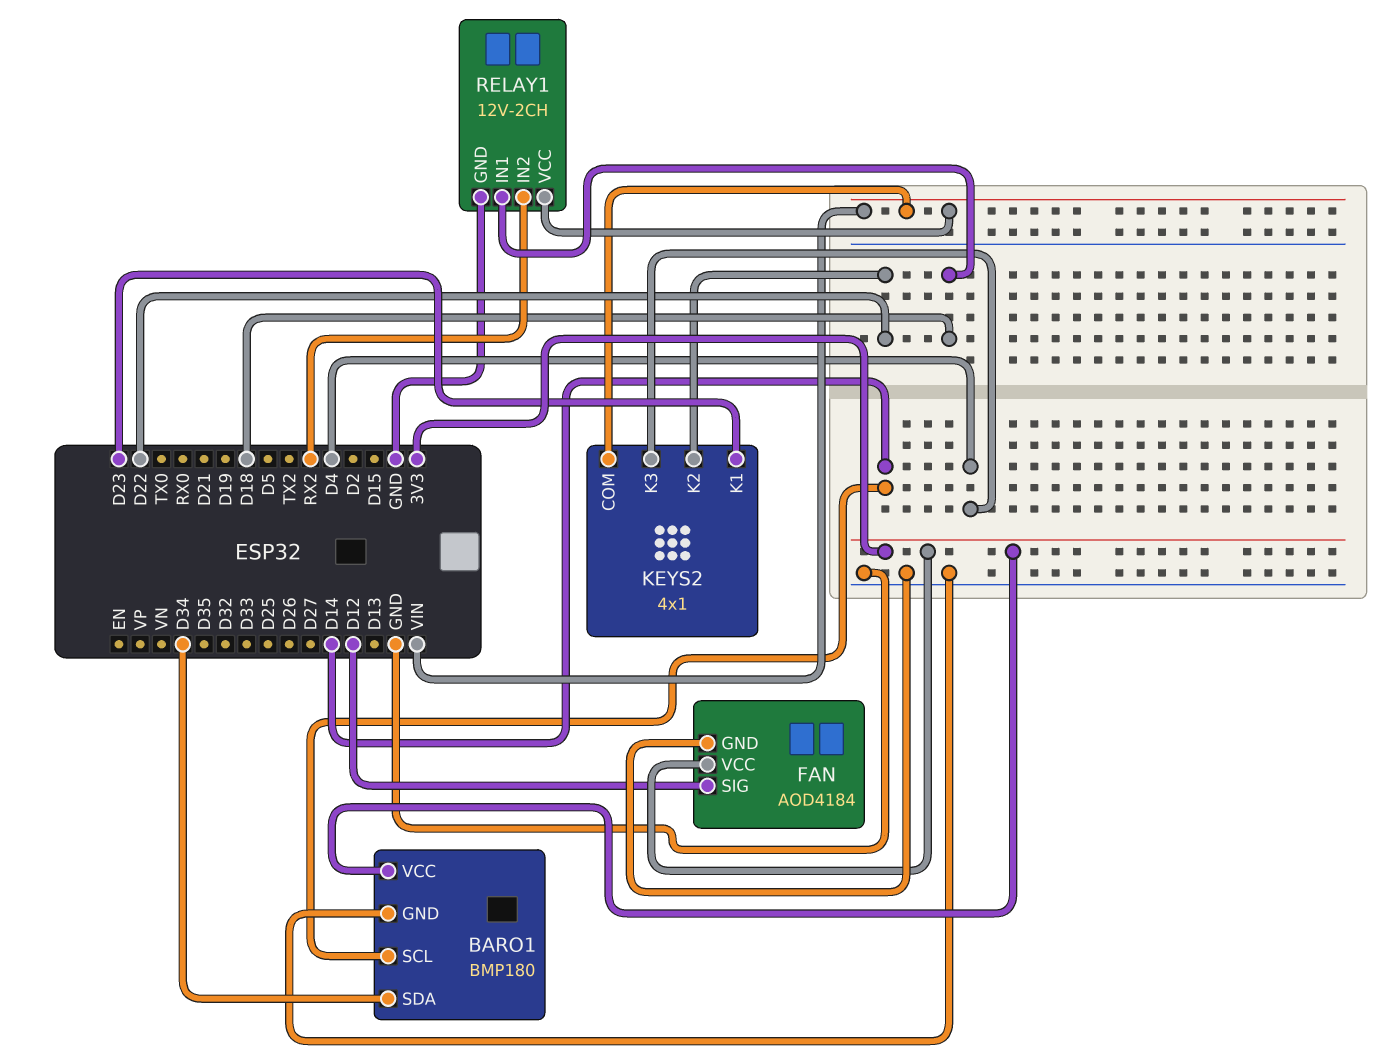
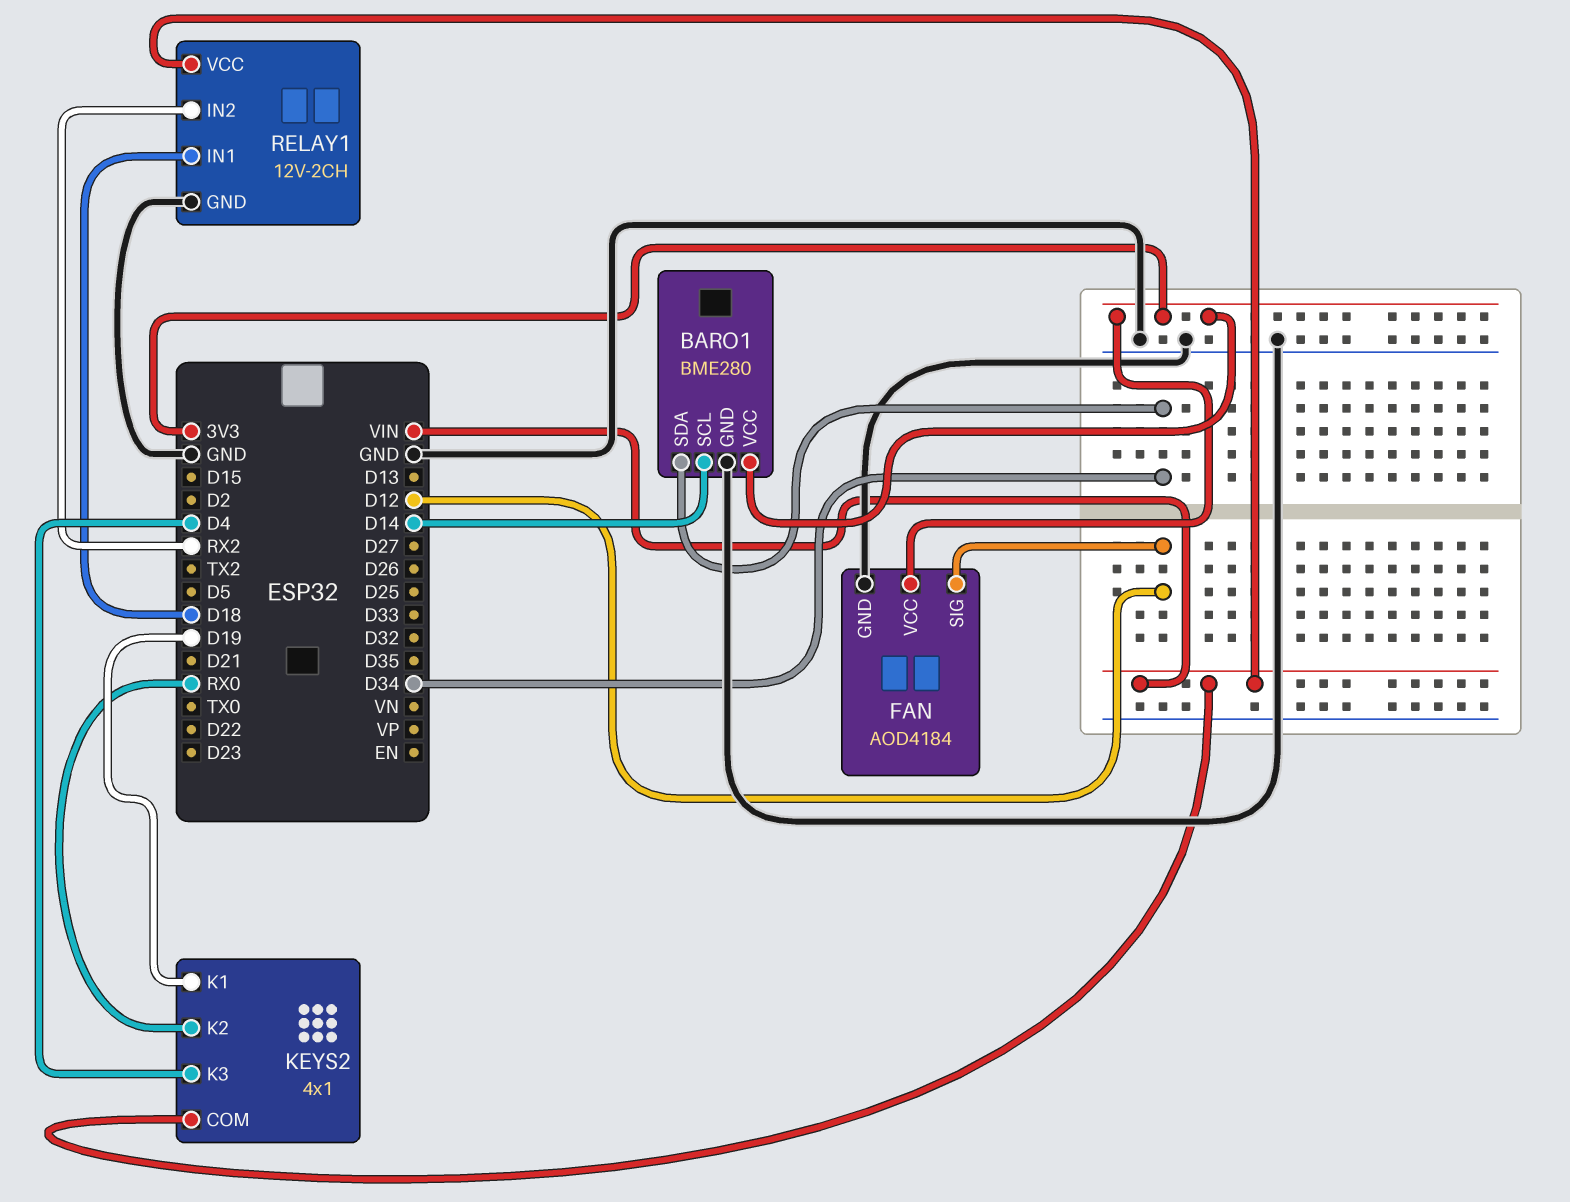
BARO1: BMP180 -> BME280
KEYS2 pin K1: D23 -> D19
KEYS2 pin K2: D22 -> RX0

